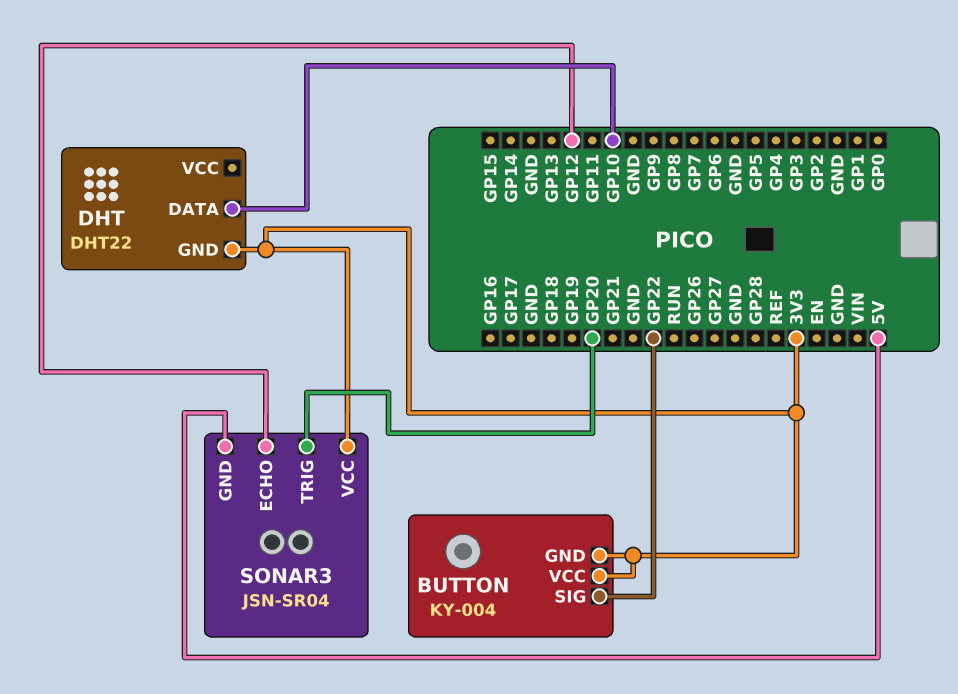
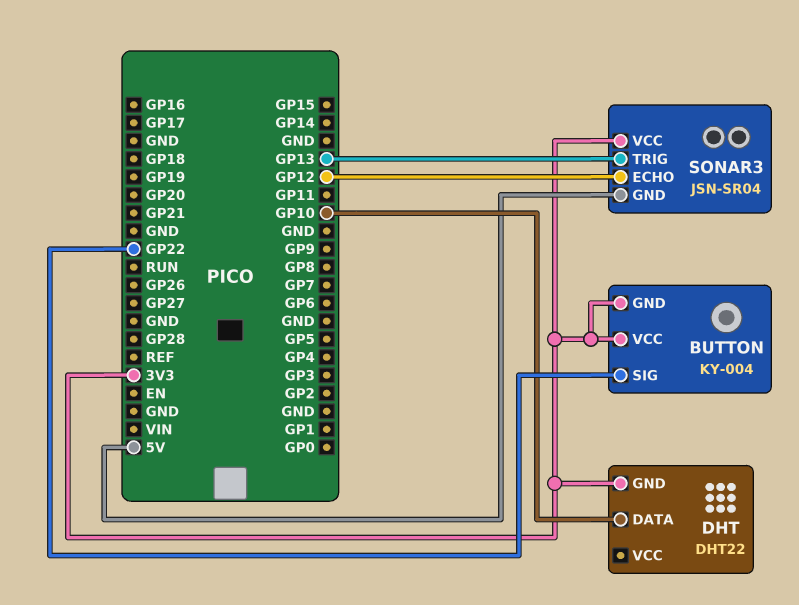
SONAR3 pin TRIG: GP20 -> GP13

